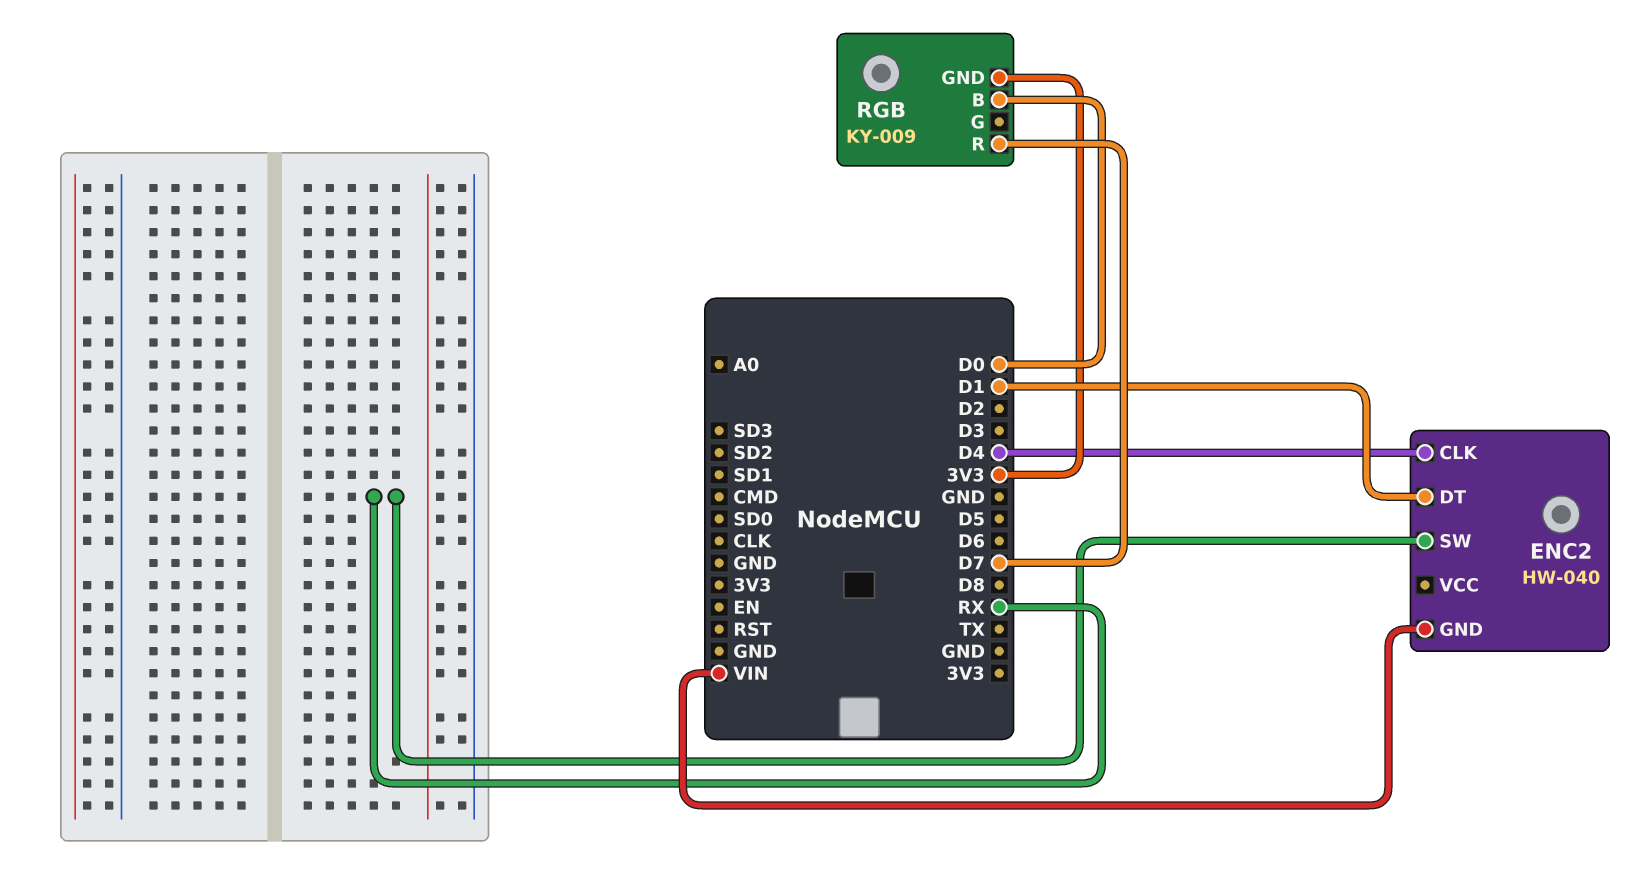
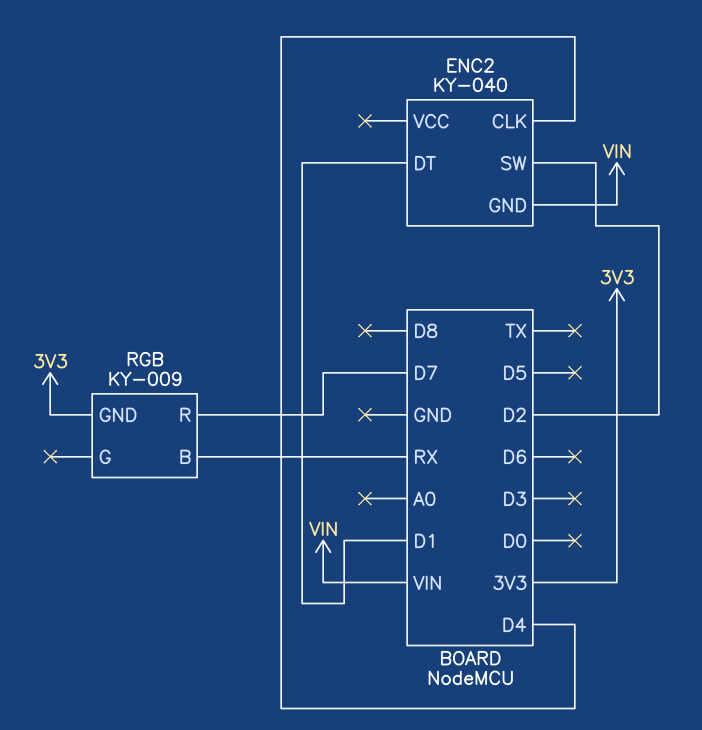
ENC2: HW-040 -> KY-040
ENC2 pin SW: RX -> D2
RGB pin B: D0 -> RX

